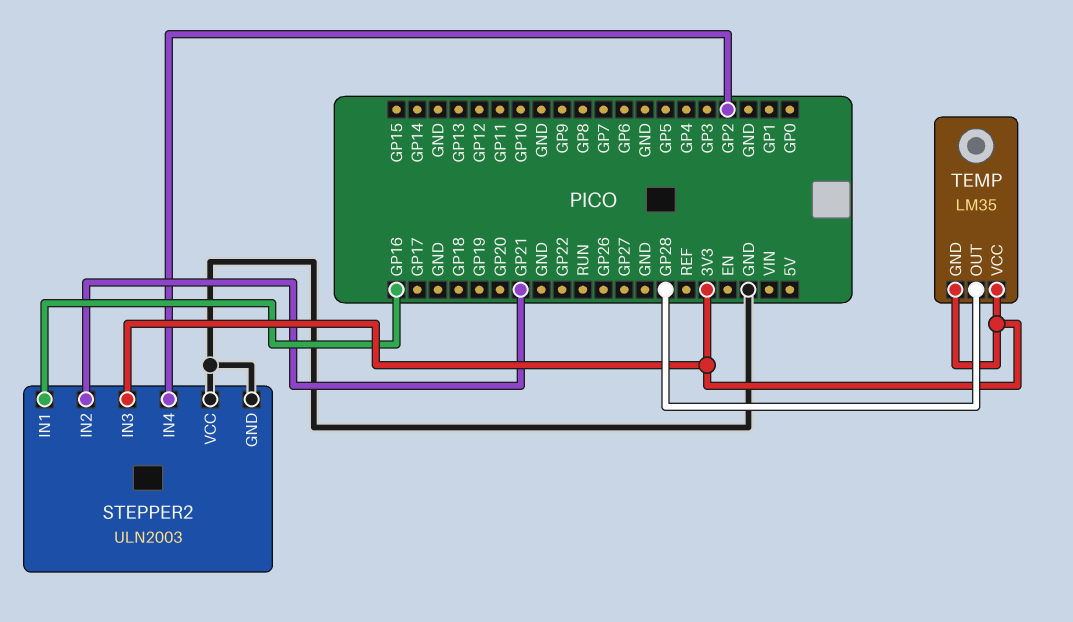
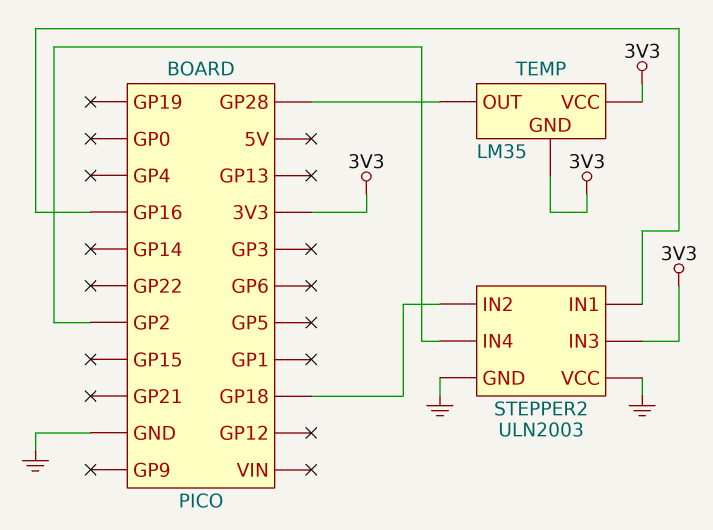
STEPPER2 pin IN2: GP21 -> GP18

